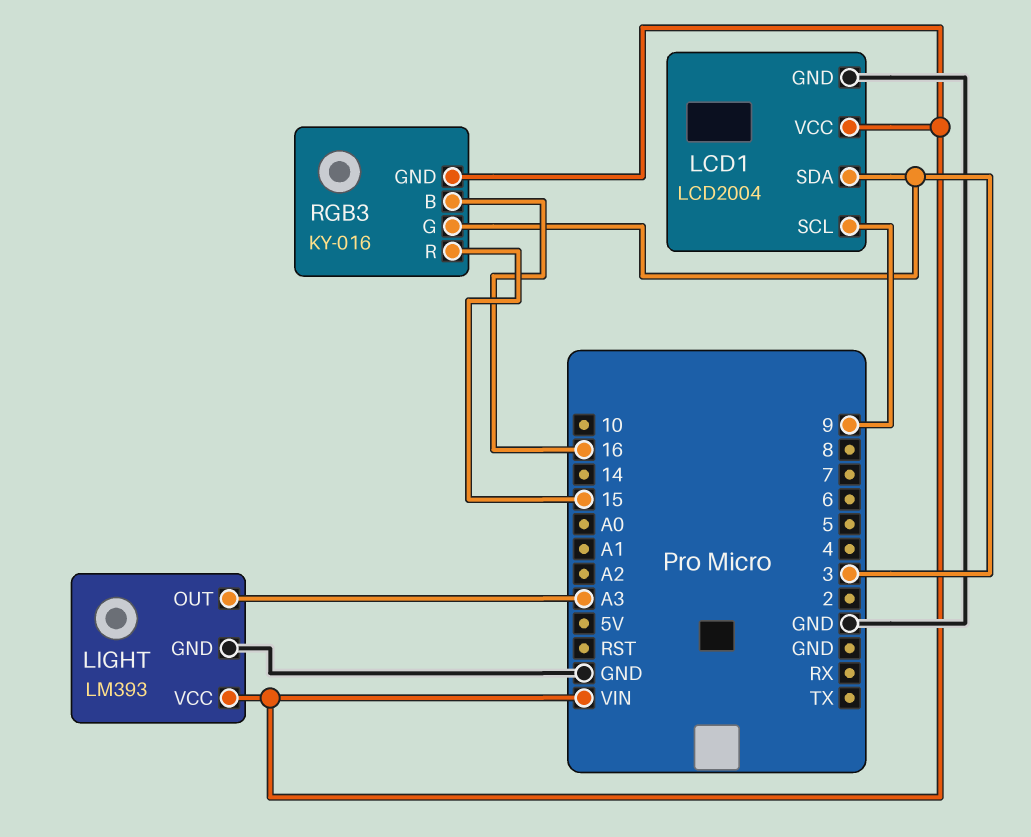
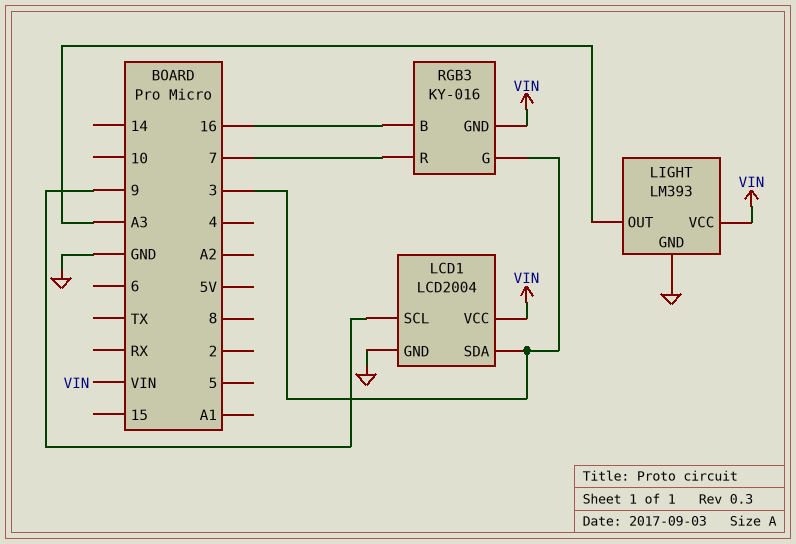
RGB3 pin R: 15 -> 7

